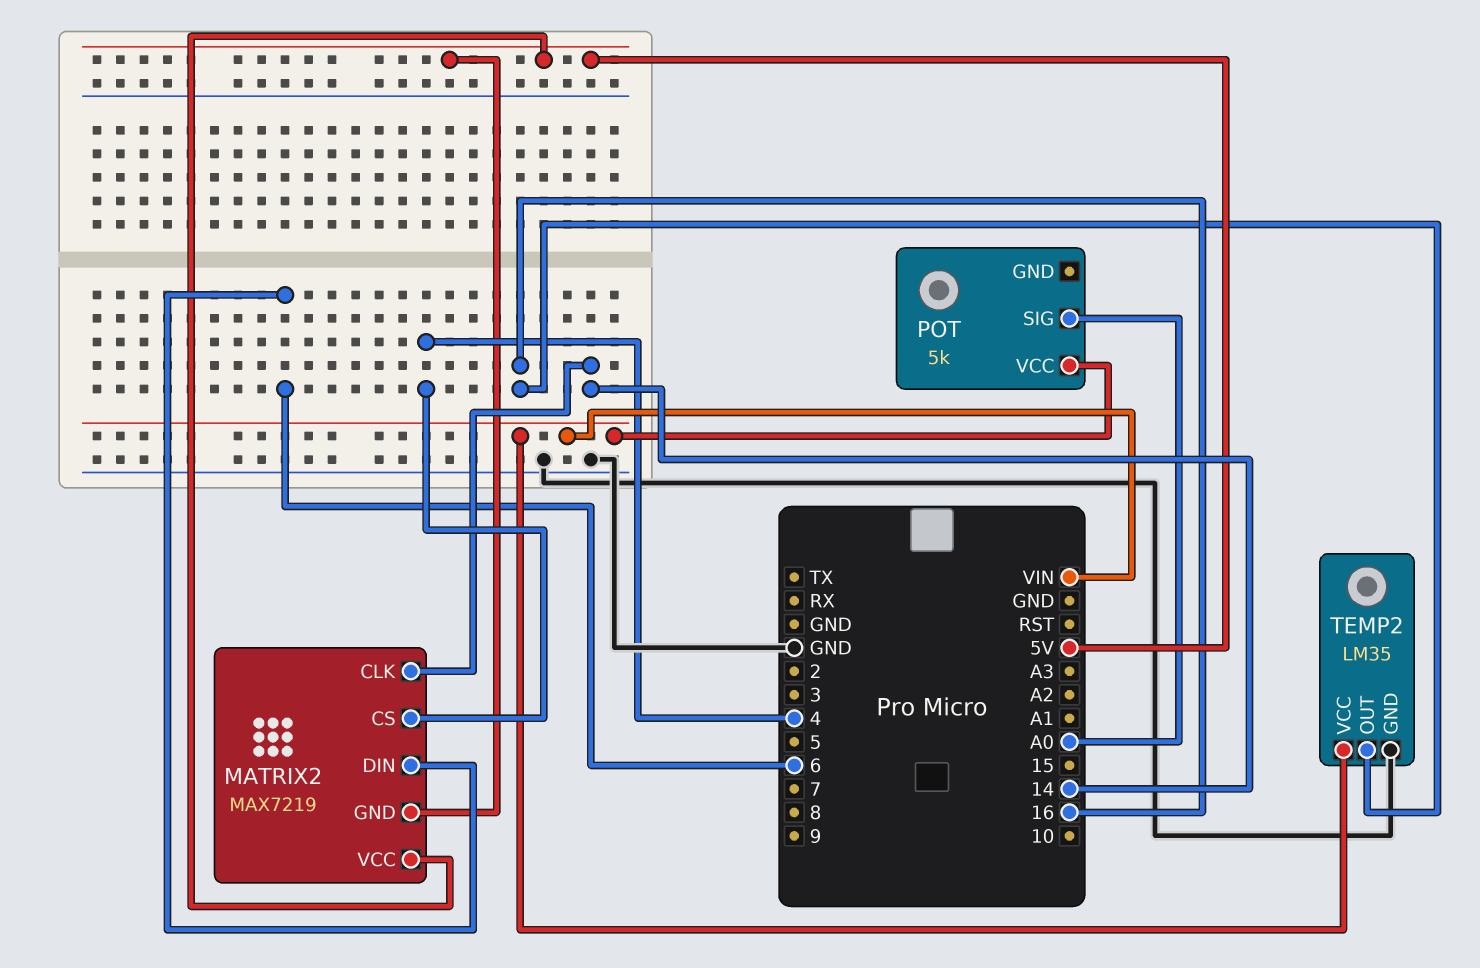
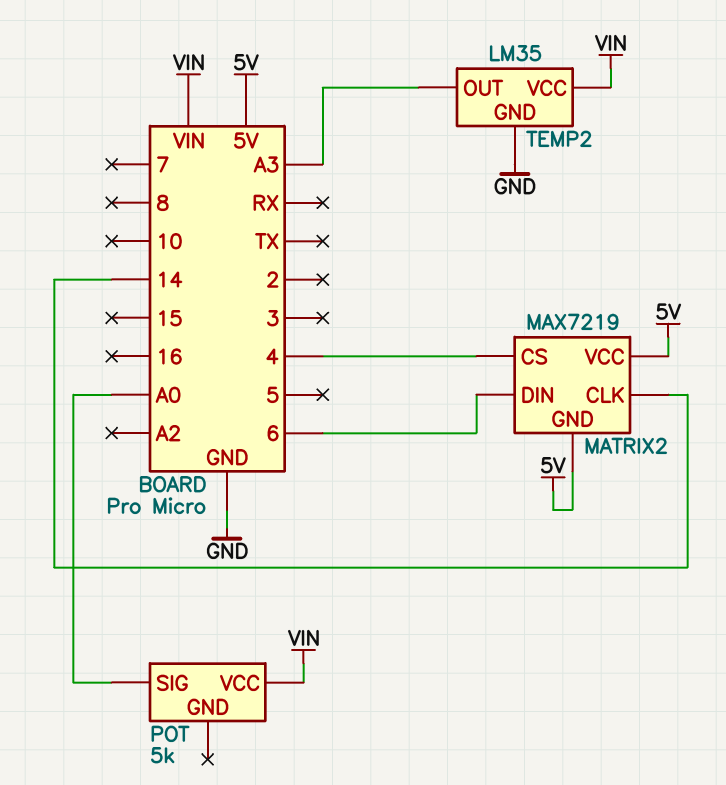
TEMP2 pin OUT: 16 -> A3

